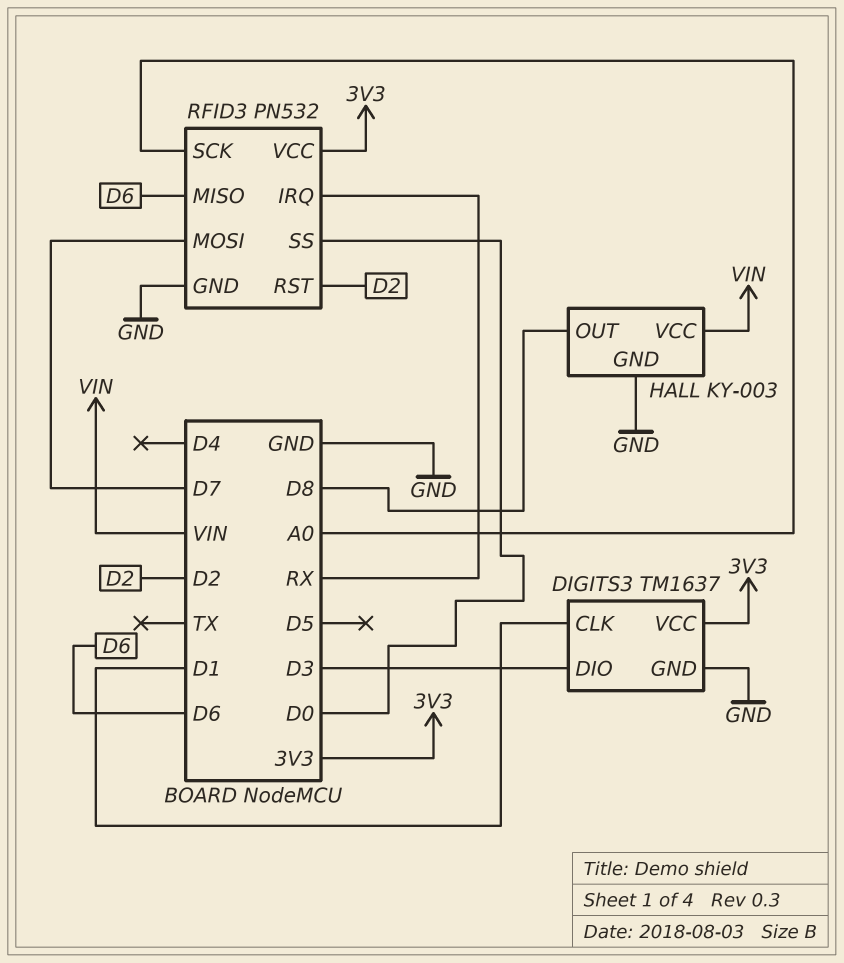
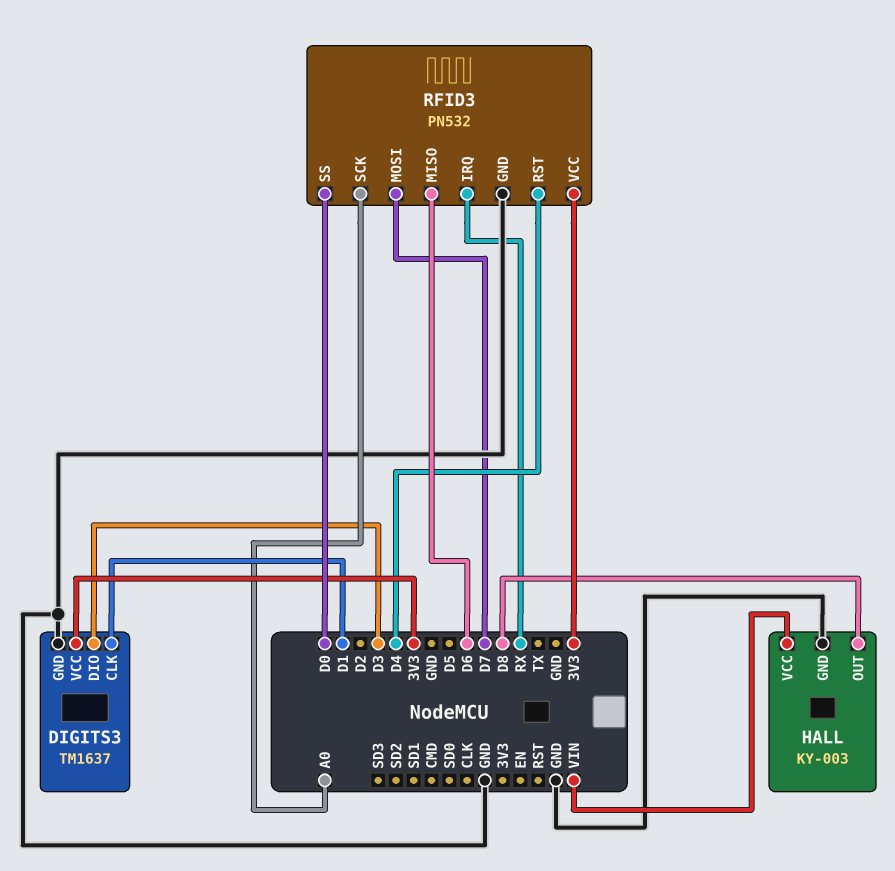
RFID3 pin RST: D2 -> D4

